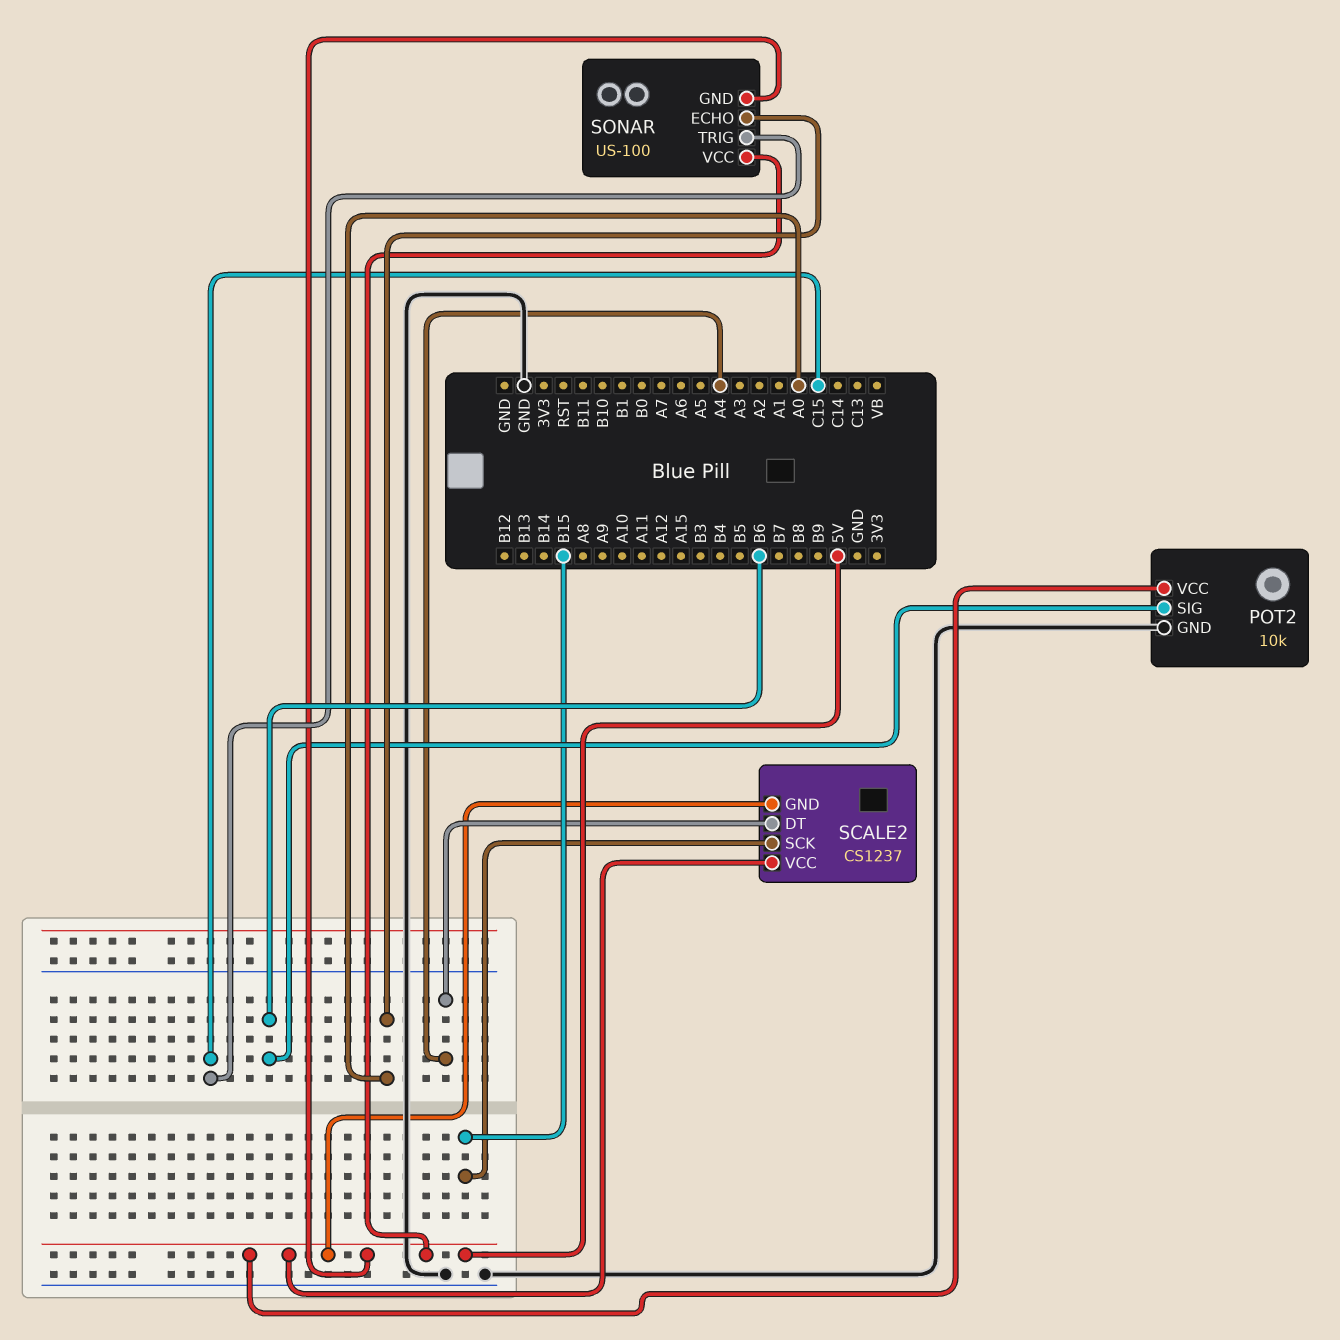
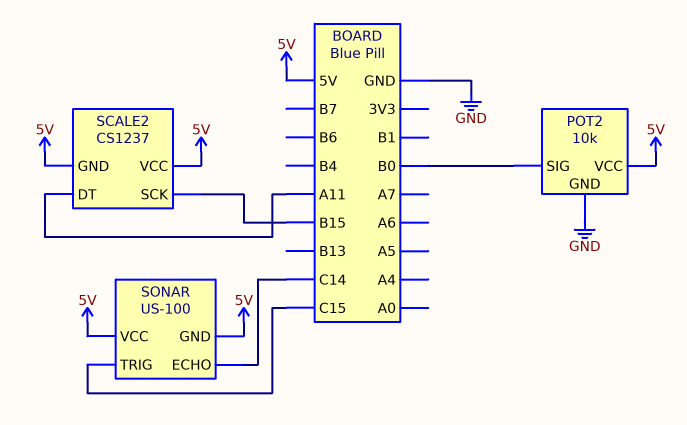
POT2 pin SIG: B6 -> B0
SCALE2 pin DT: A4 -> A11
SONAR pin ECHO: A0 -> C14

